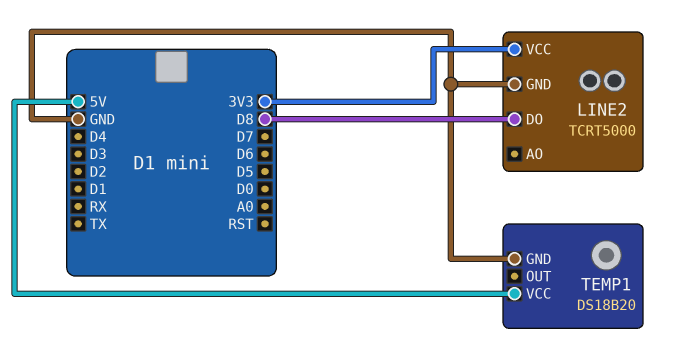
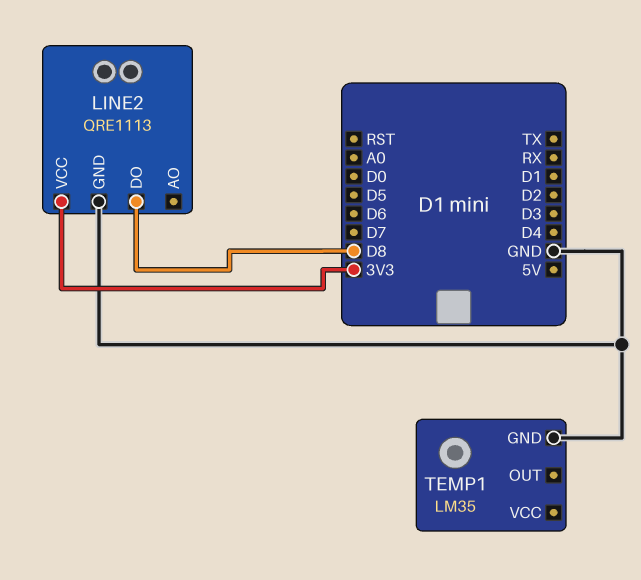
LINE2: TCRT5000 -> QRE1113
TEMP1: DS18B20 -> LM35
TEMP1 pin VCC: 5V -> none

